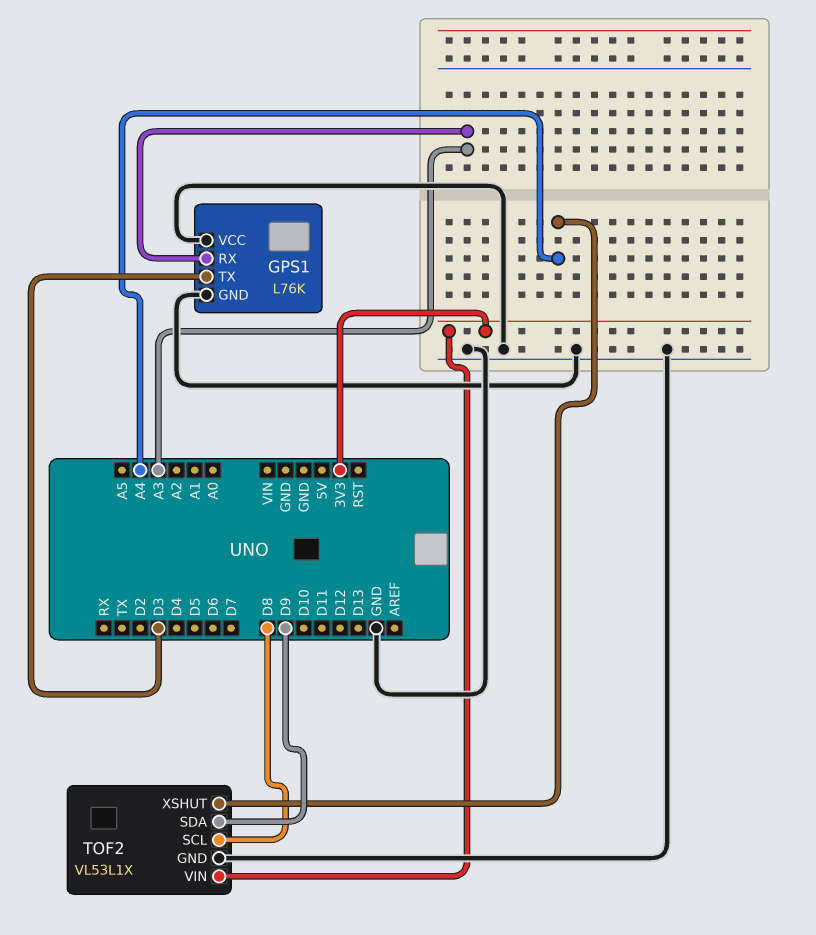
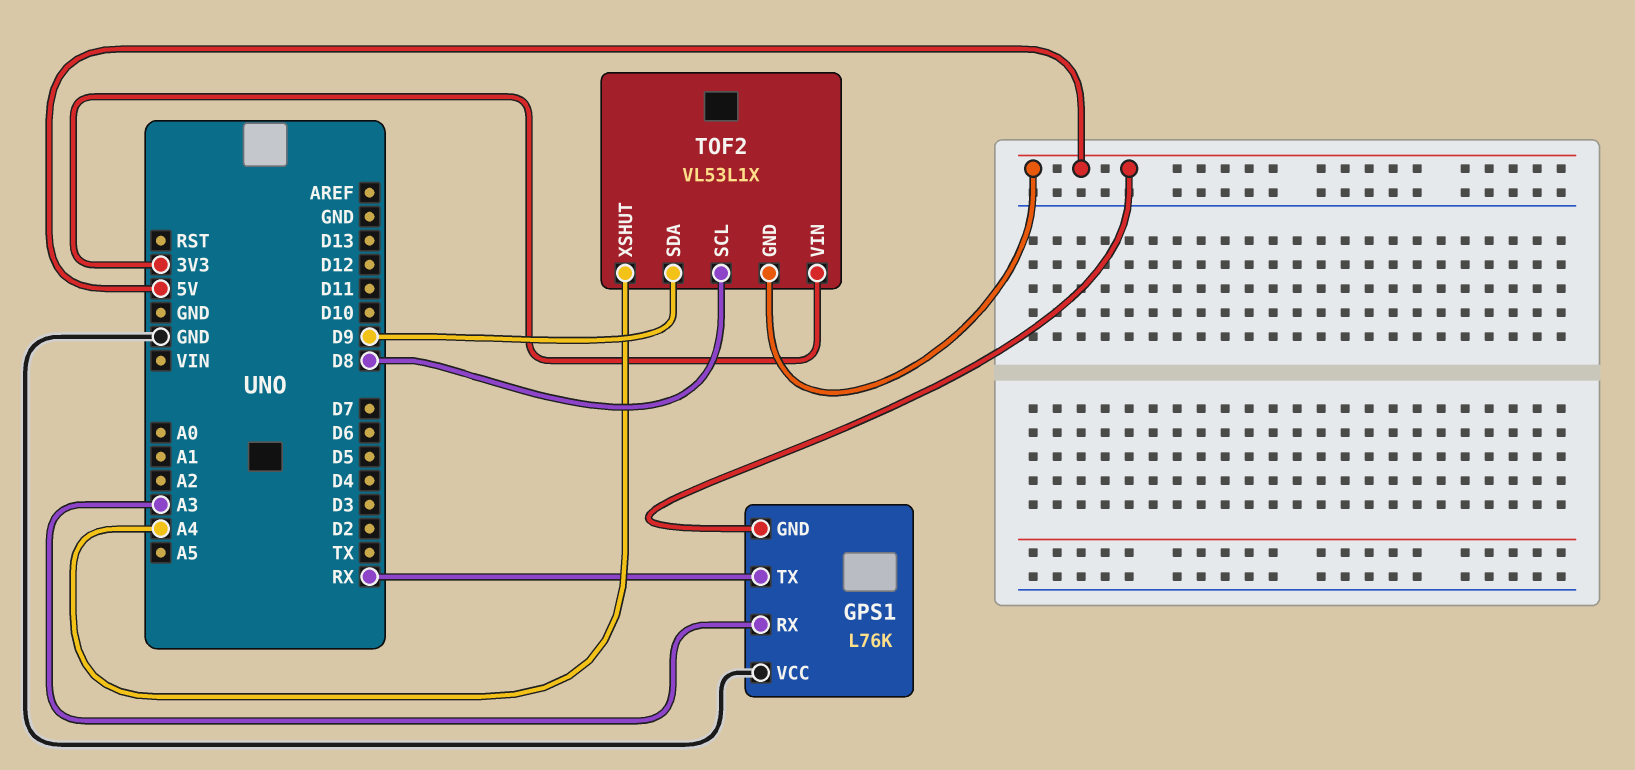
GPS1 pin GND: GND -> 5V
GPS1 pin TX: D3 -> RX
TOF2 pin GND: GND -> 5V

